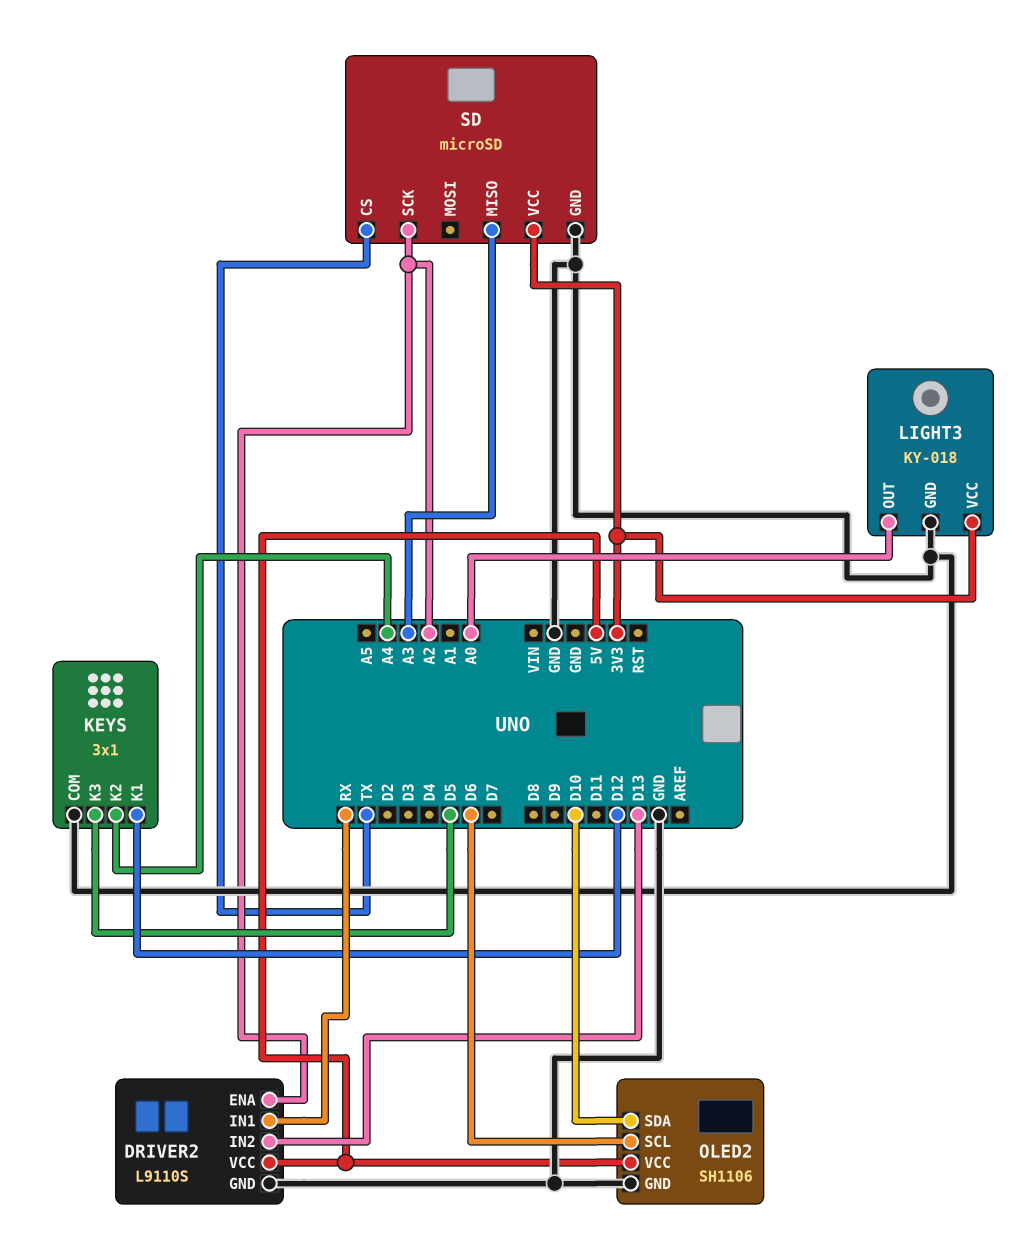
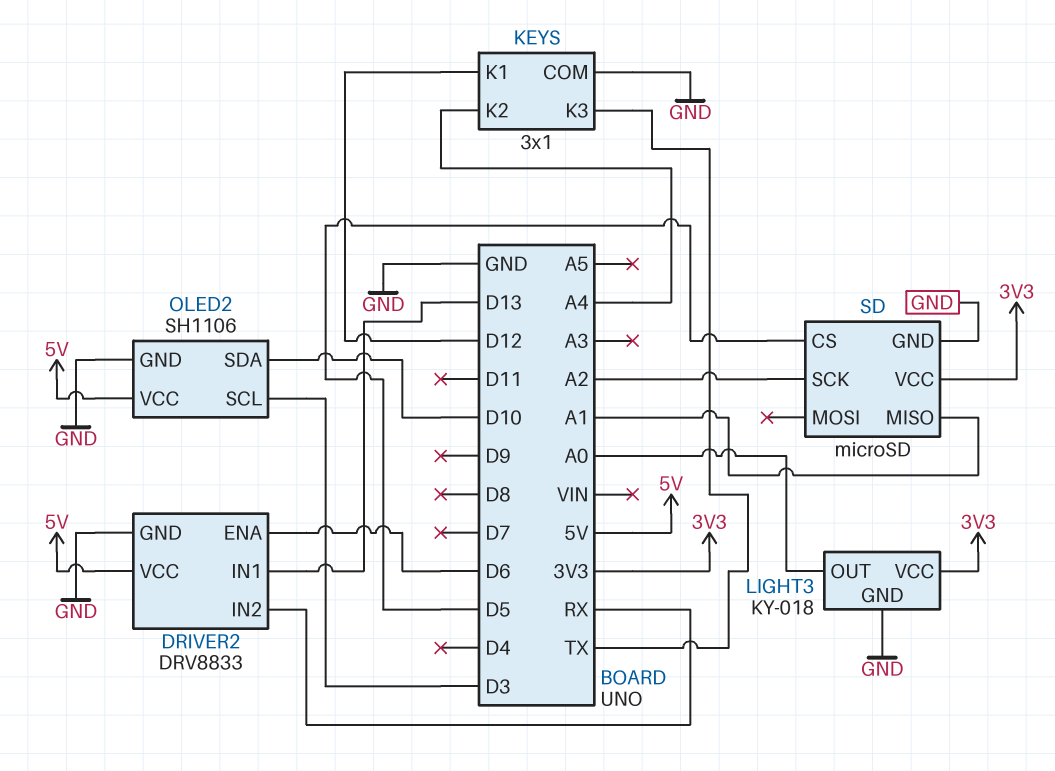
DRIVER2: L9110S -> DRV8833
DRIVER2 pin ENA: A2 -> D6
DRIVER2 pin IN1: RX -> D13
DRIVER2 pin IN2: D13 -> RX
KEYS pin K3: D5 -> TX
OLED2 pin SCL: D6 -> D3
SD pin CS: TX -> D5
SD pin MISO: A3 -> A1

